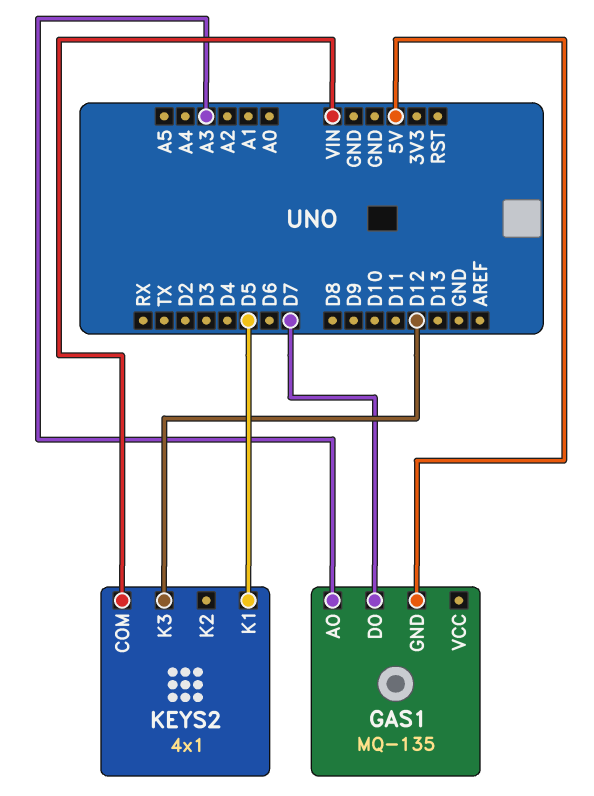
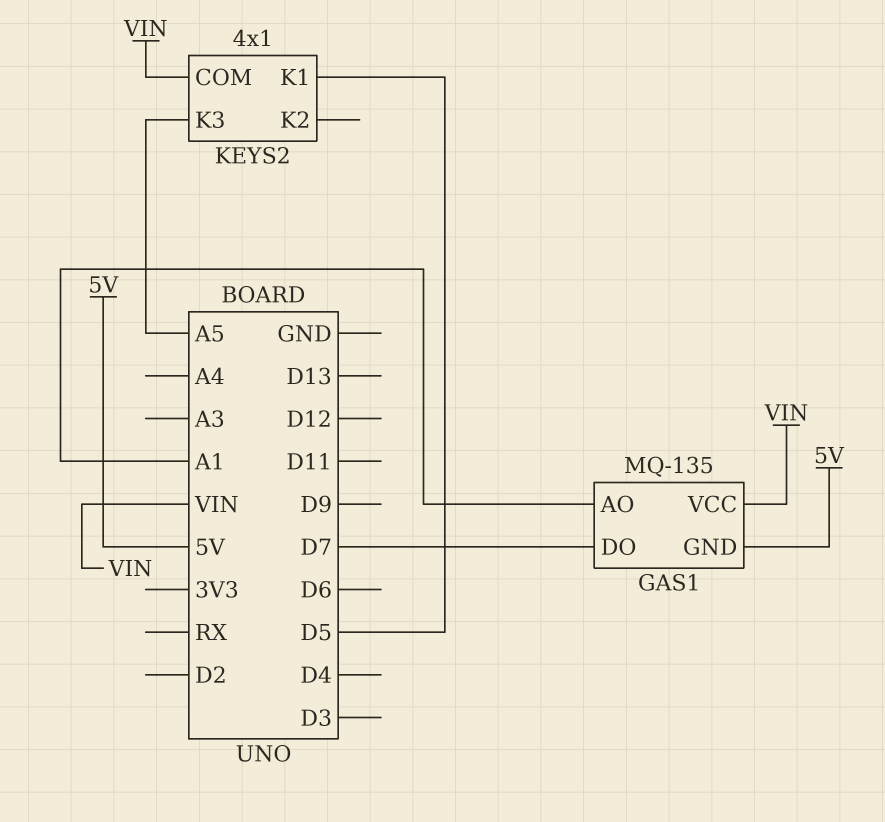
GAS1 pin AO: A3 -> A1
GAS1 pin VCC: none -> VIN
KEYS2 pin K3: D12 -> A5

